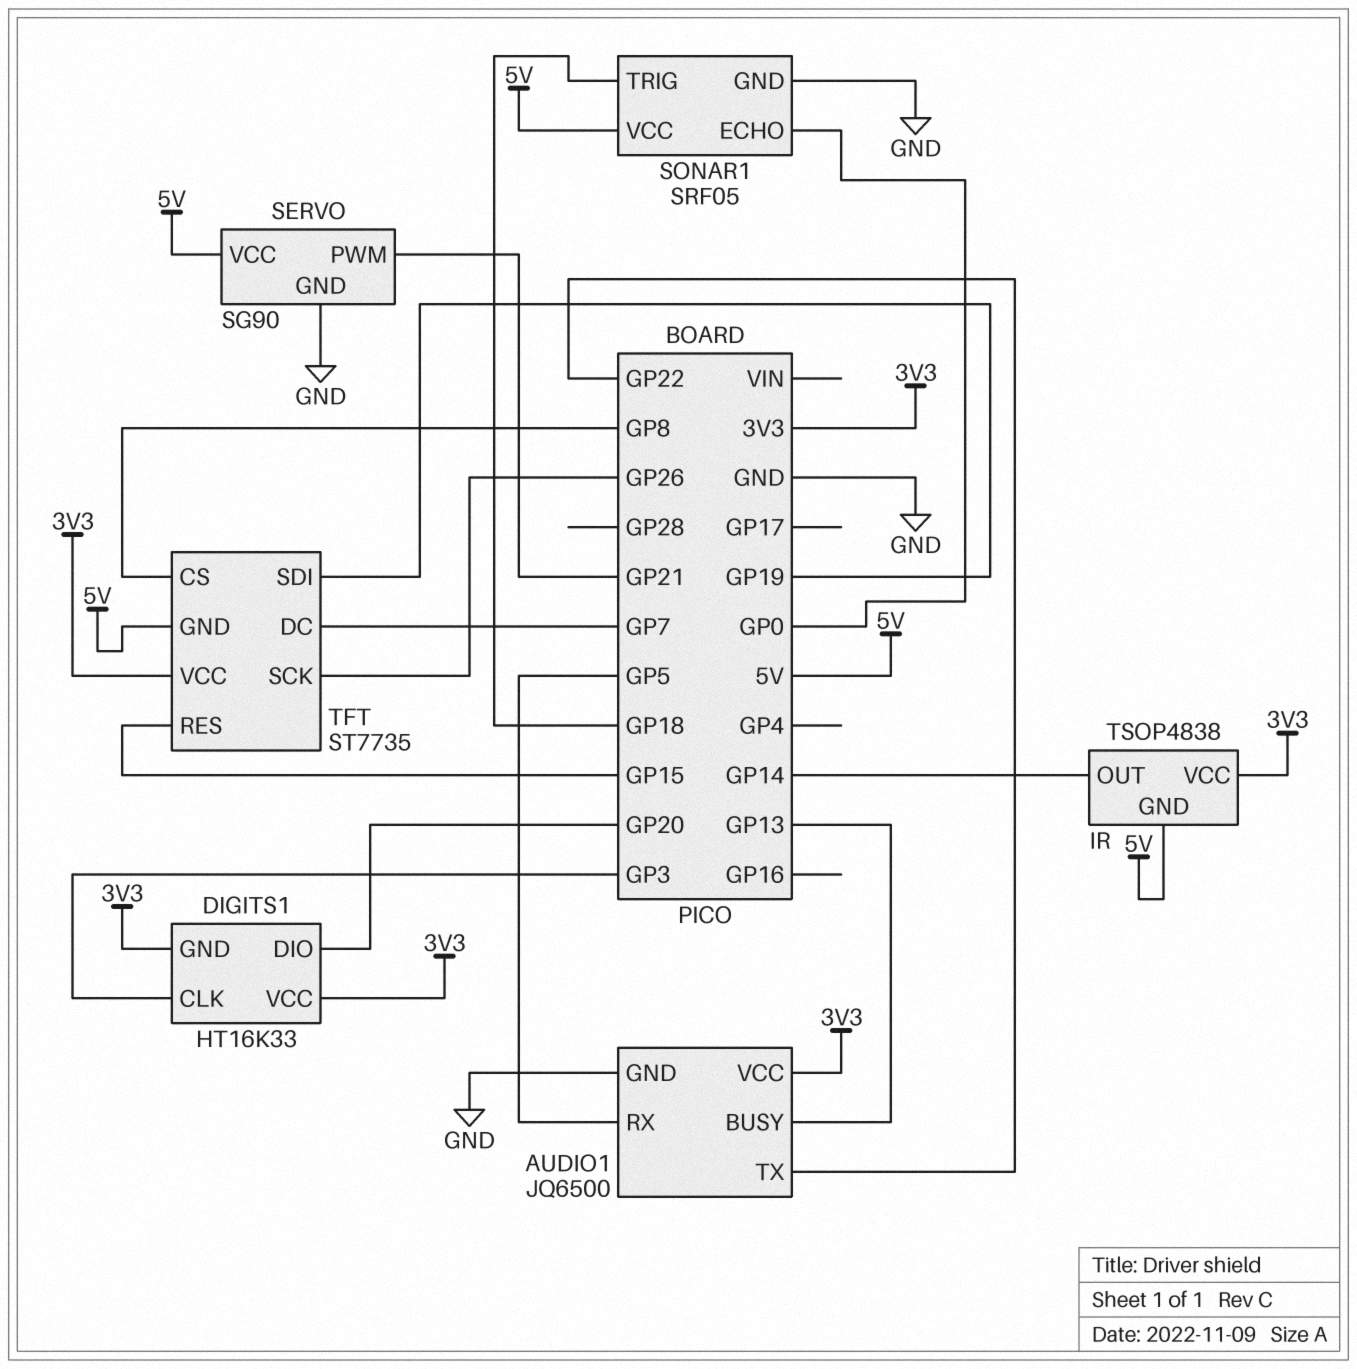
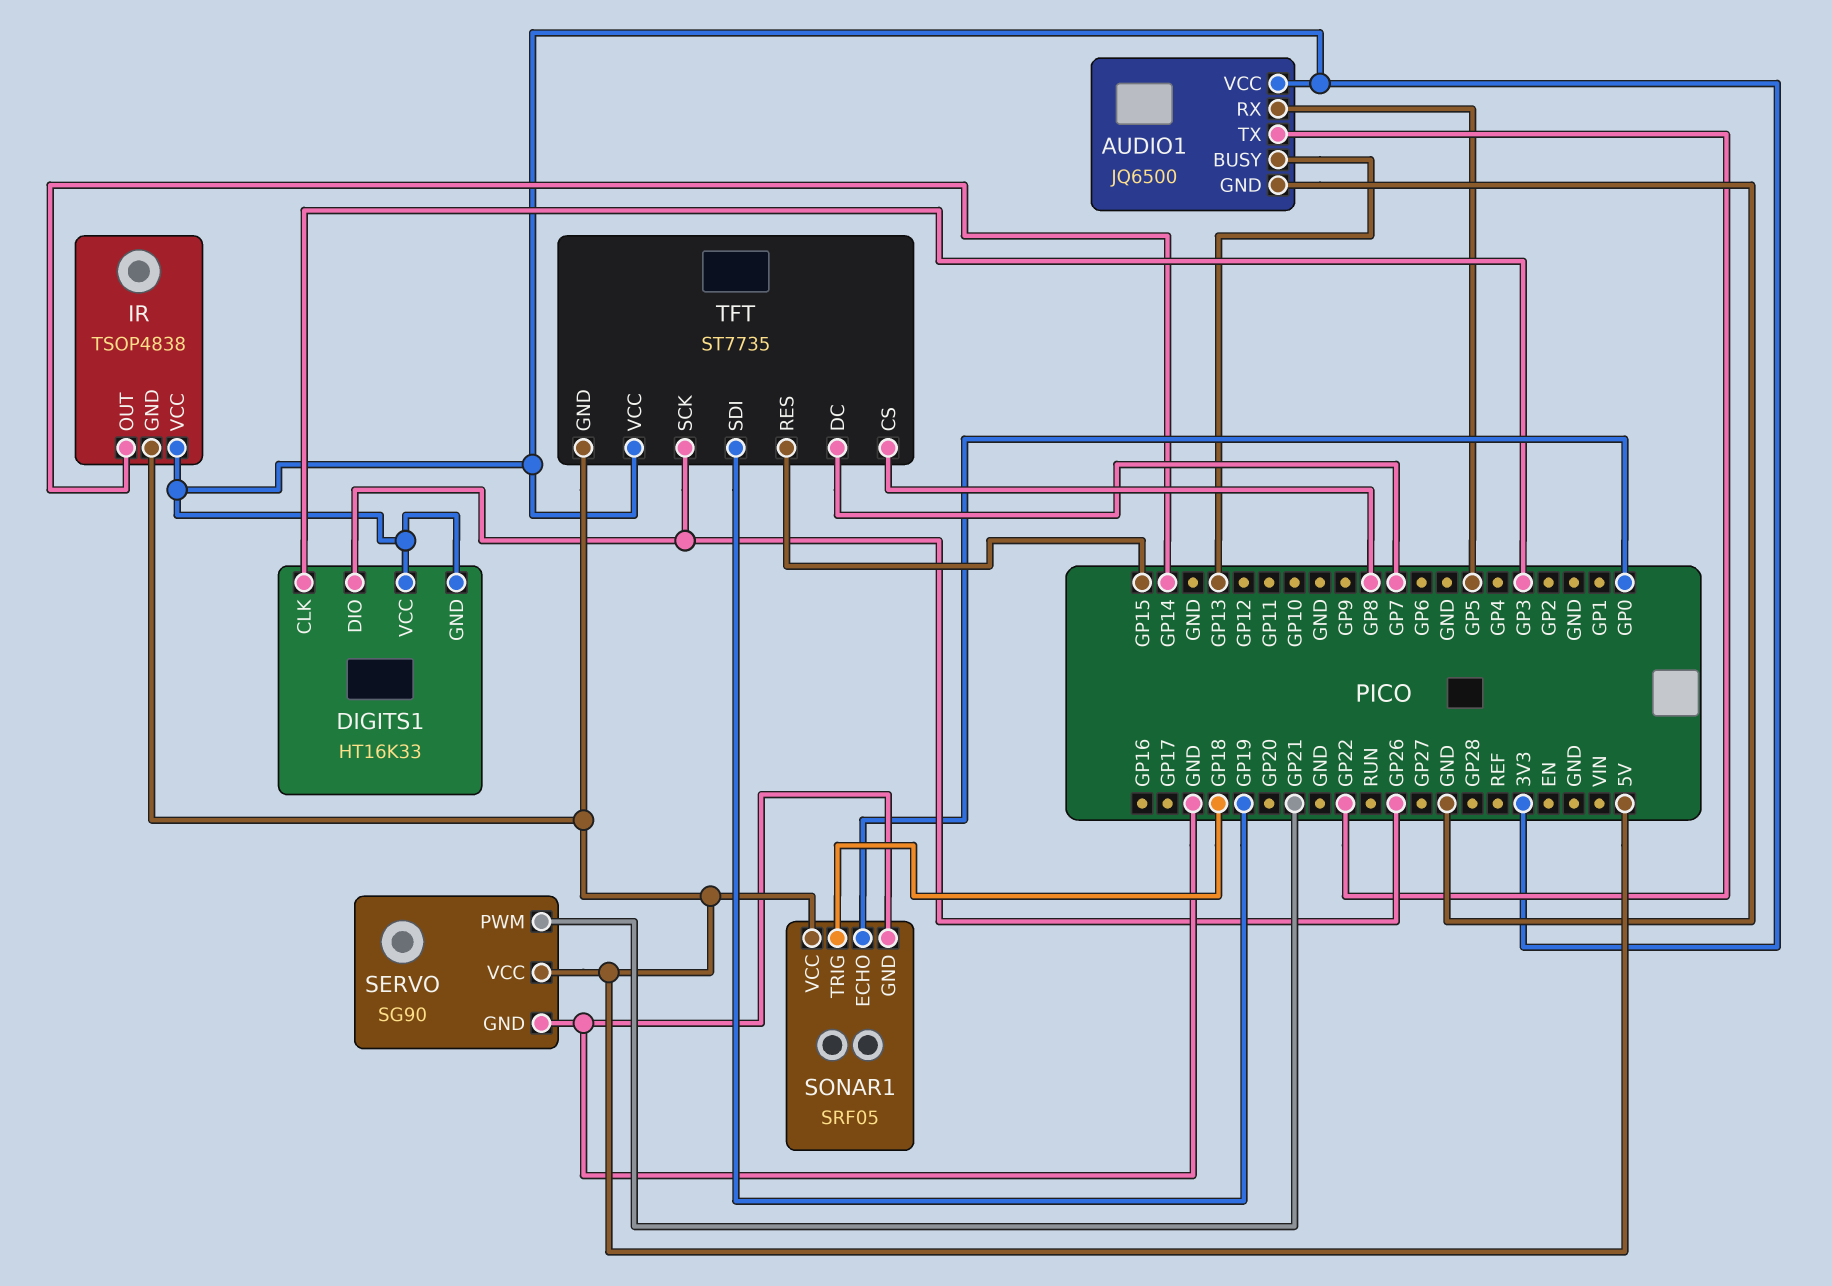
DIGITS1 pin DIO: GP20 -> GP26

